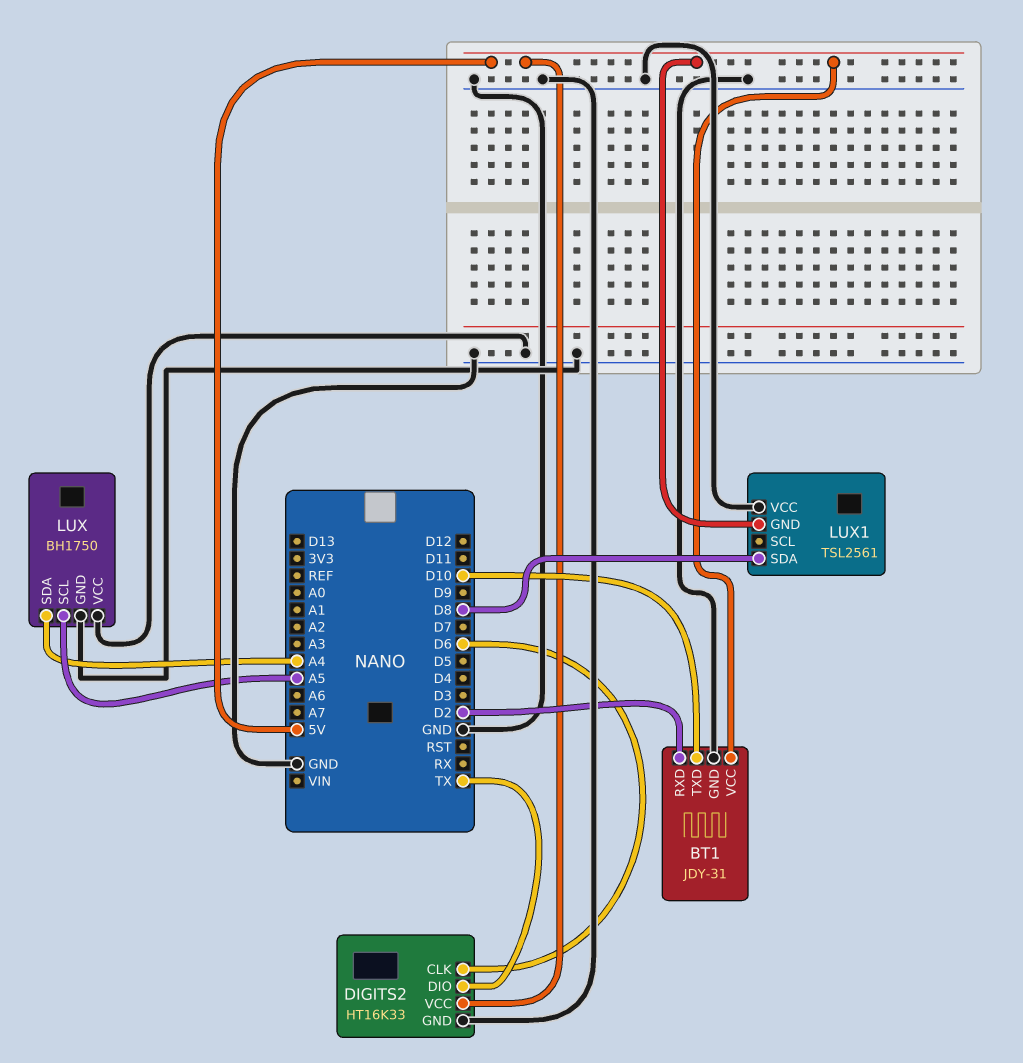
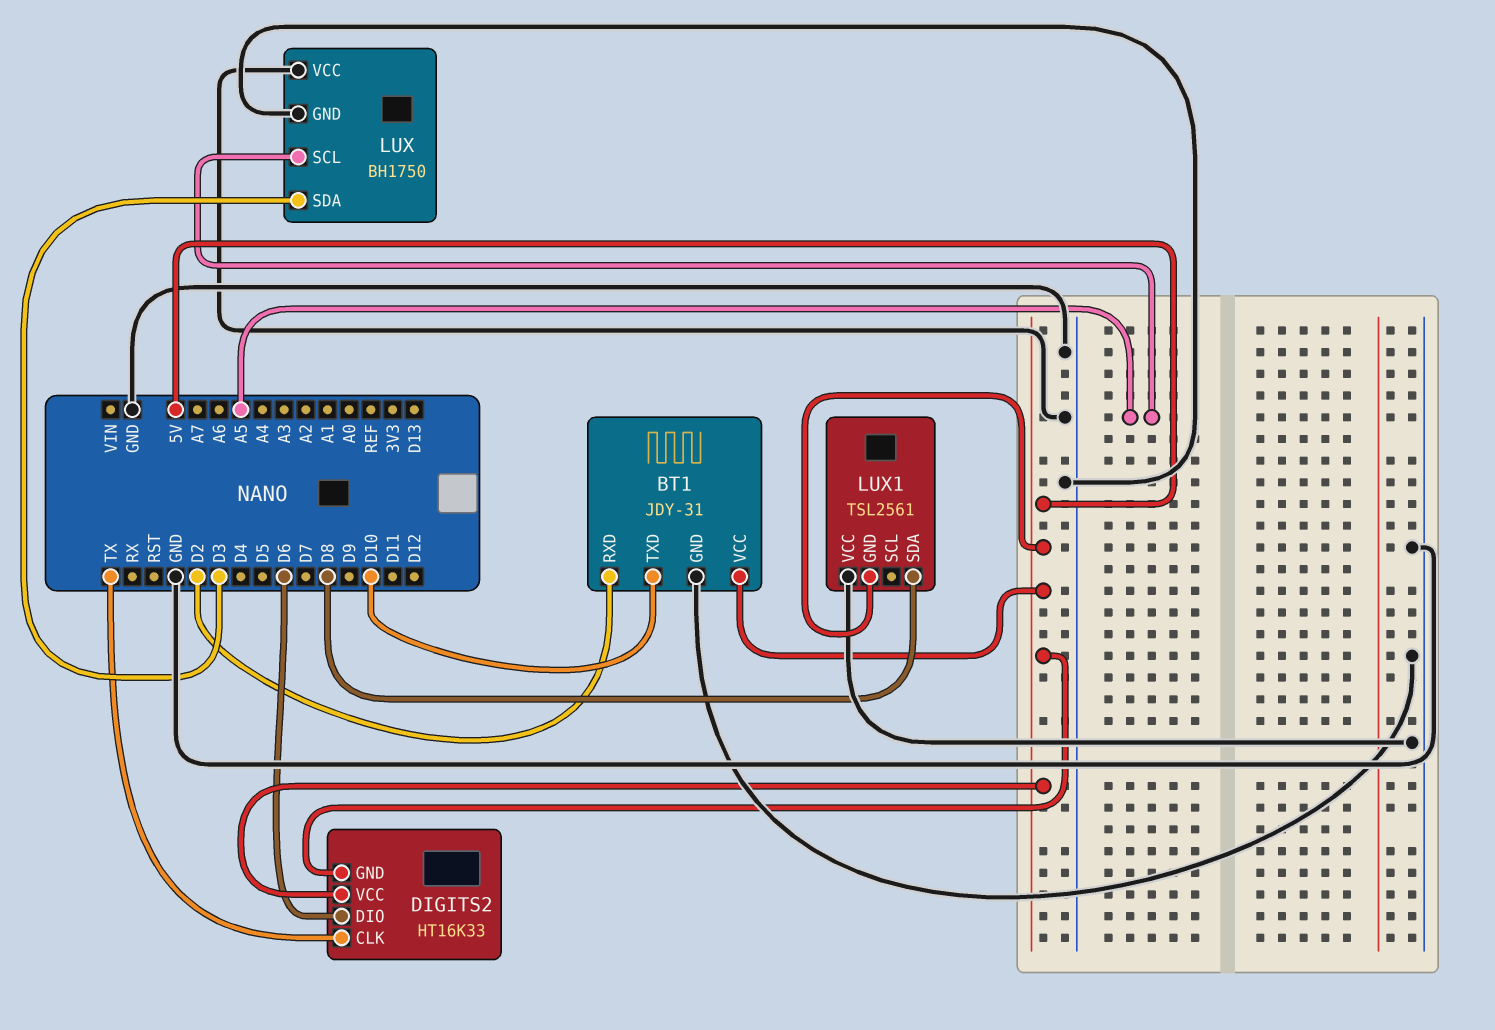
DIGITS2 pin CLK: D6 -> TX
DIGITS2 pin DIO: TX -> D6
DIGITS2 pin GND: GND -> 5V
LUX pin SDA: A4 -> D3

